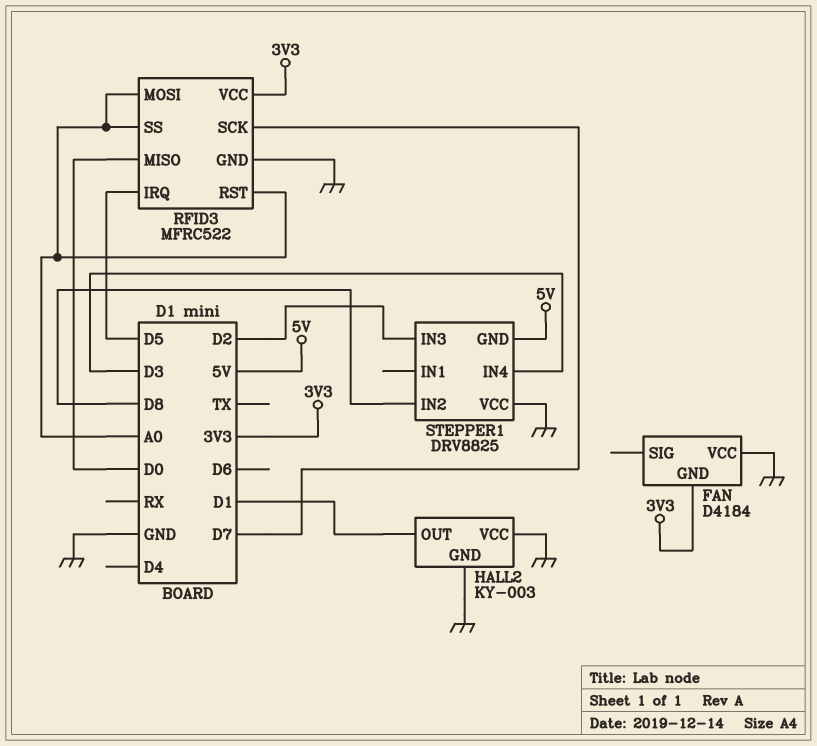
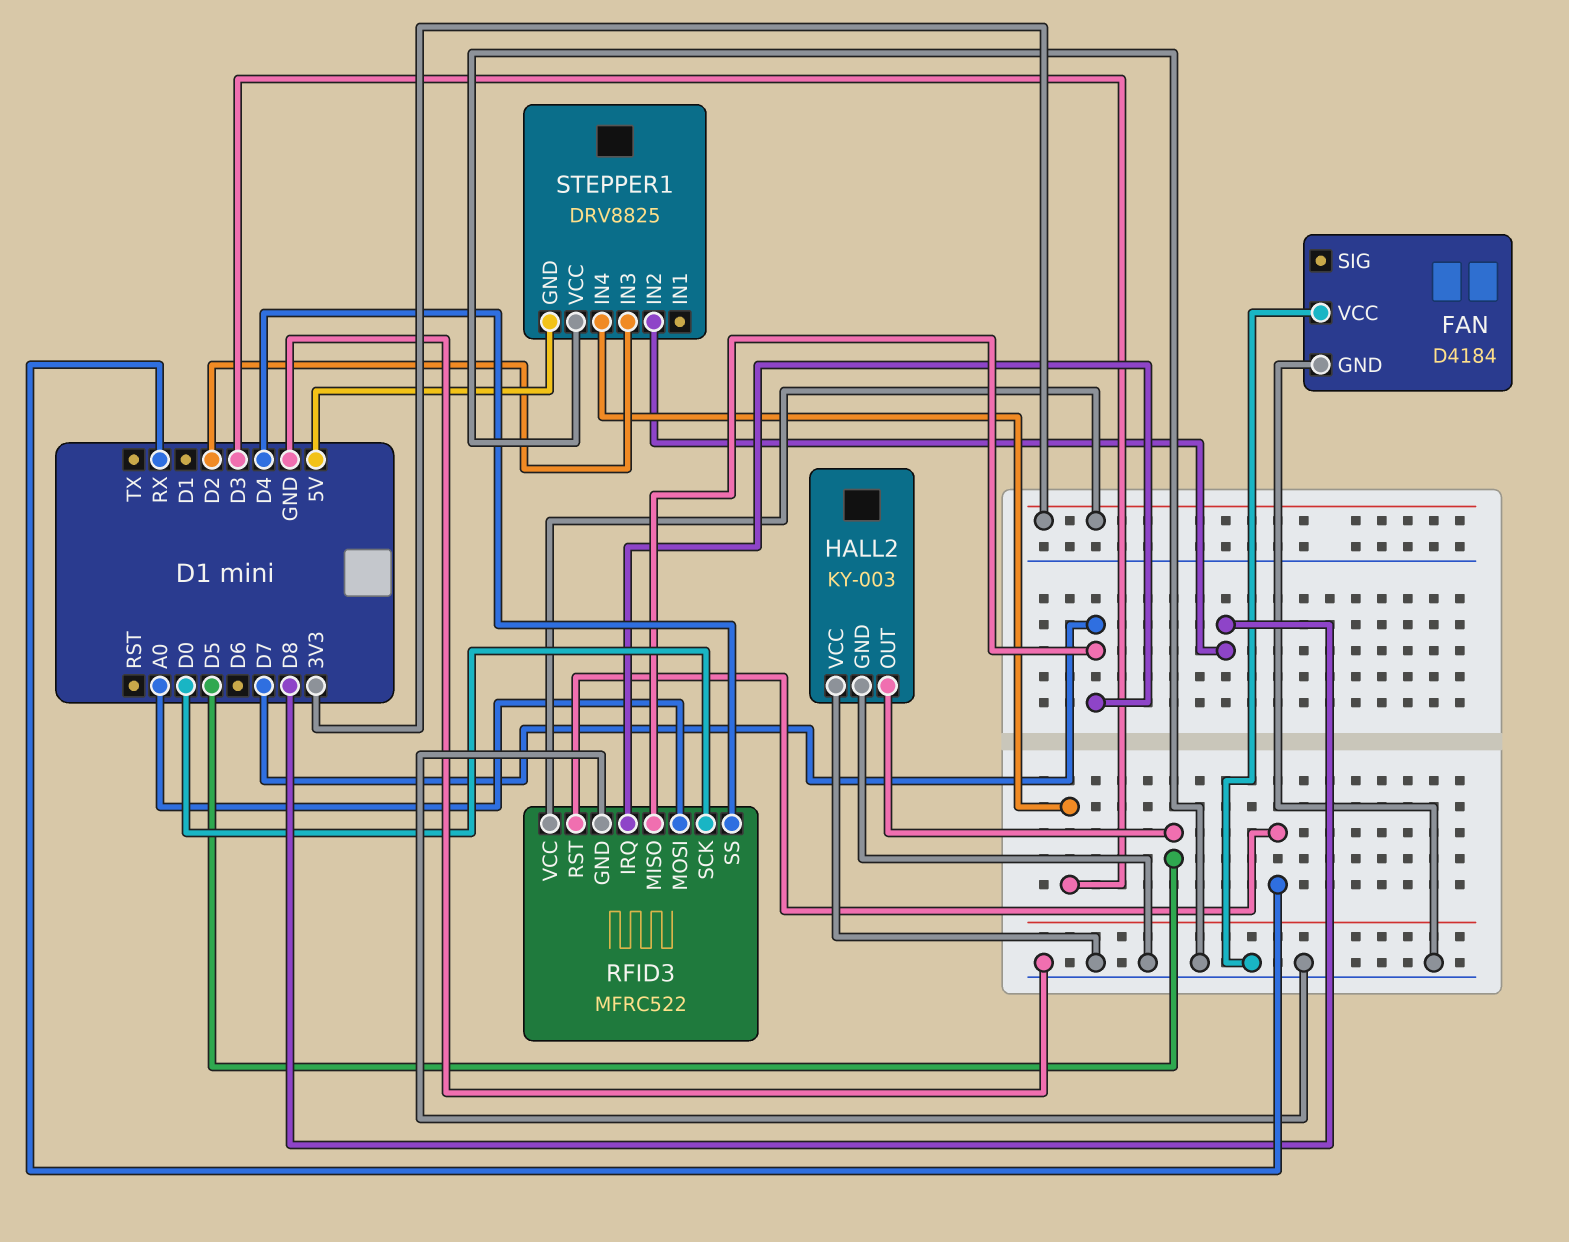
FAN pin GND: 3V3 -> GND
HALL2 pin OUT: D1 -> D5
RFID3 pin IRQ: D5 -> D7
RFID3 pin MISO: D0 -> D7
RFID3 pin RST: A0 -> RX
RFID3 pin SCK: D7 -> D0
RFID3 pin SS: A0 -> D4

